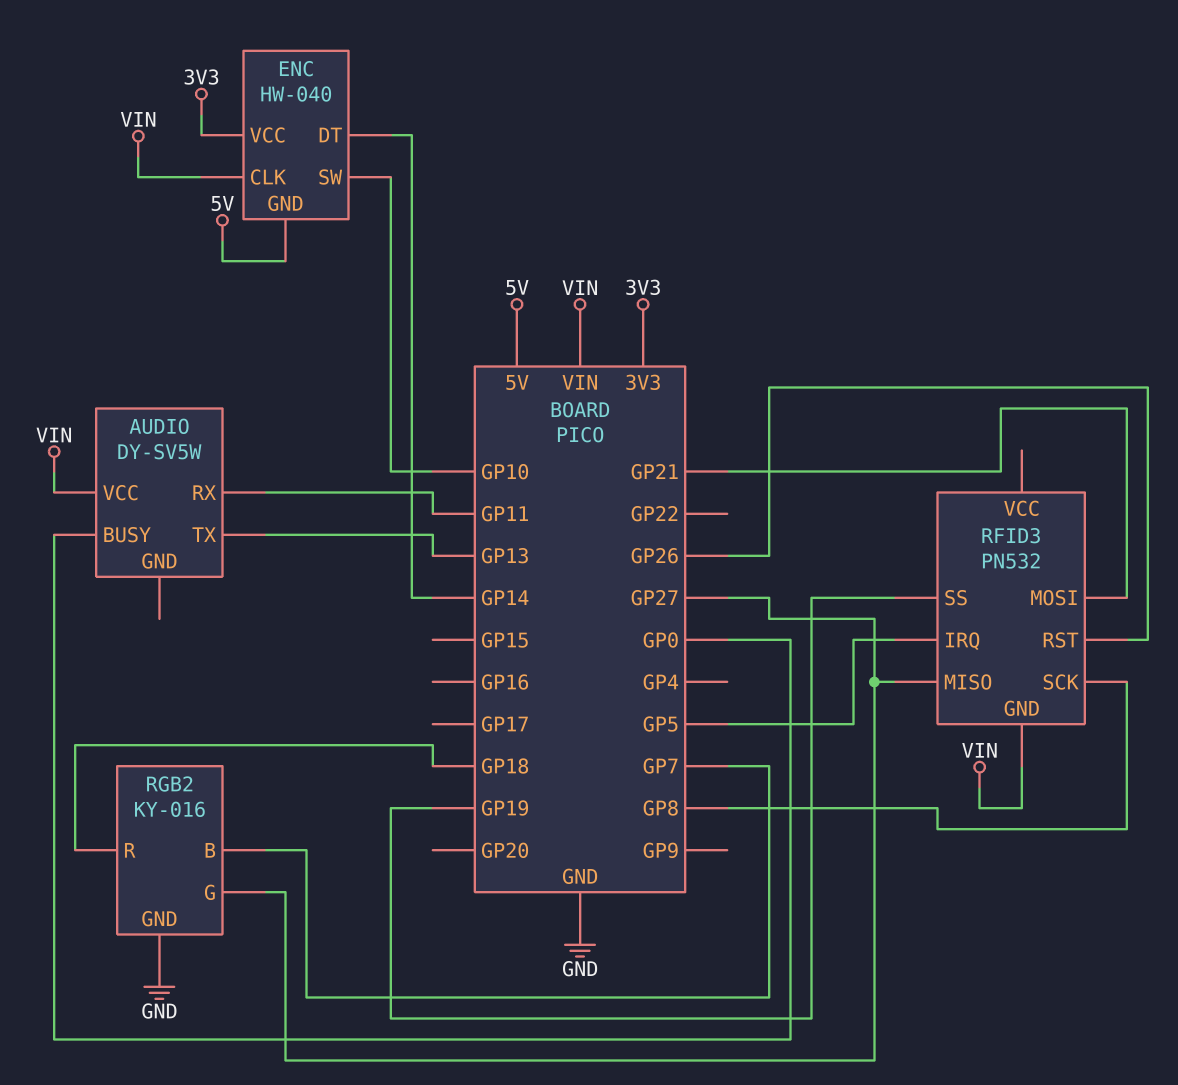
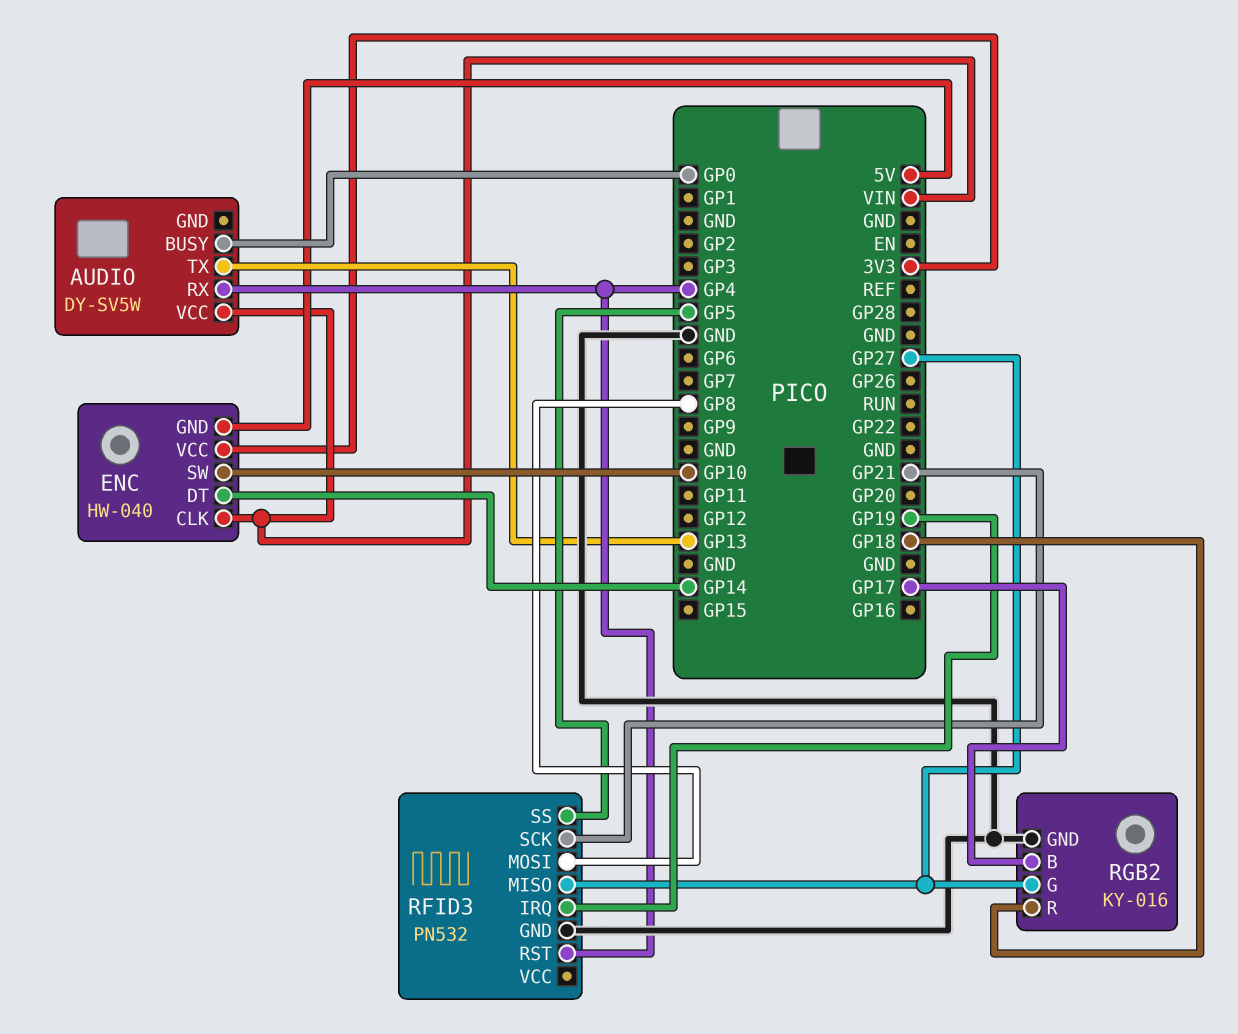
AUDIO pin RX: GP11 -> GP4
RFID3 pin GND: VIN -> GND
RFID3 pin IRQ: GP5 -> GP19
RFID3 pin MOSI: GP21 -> GP8
RFID3 pin RST: GP26 -> GP4
RFID3 pin SCK: GP8 -> GP21
RFID3 pin SS: GP19 -> GP5
RGB2 pin B: GP7 -> GP17

